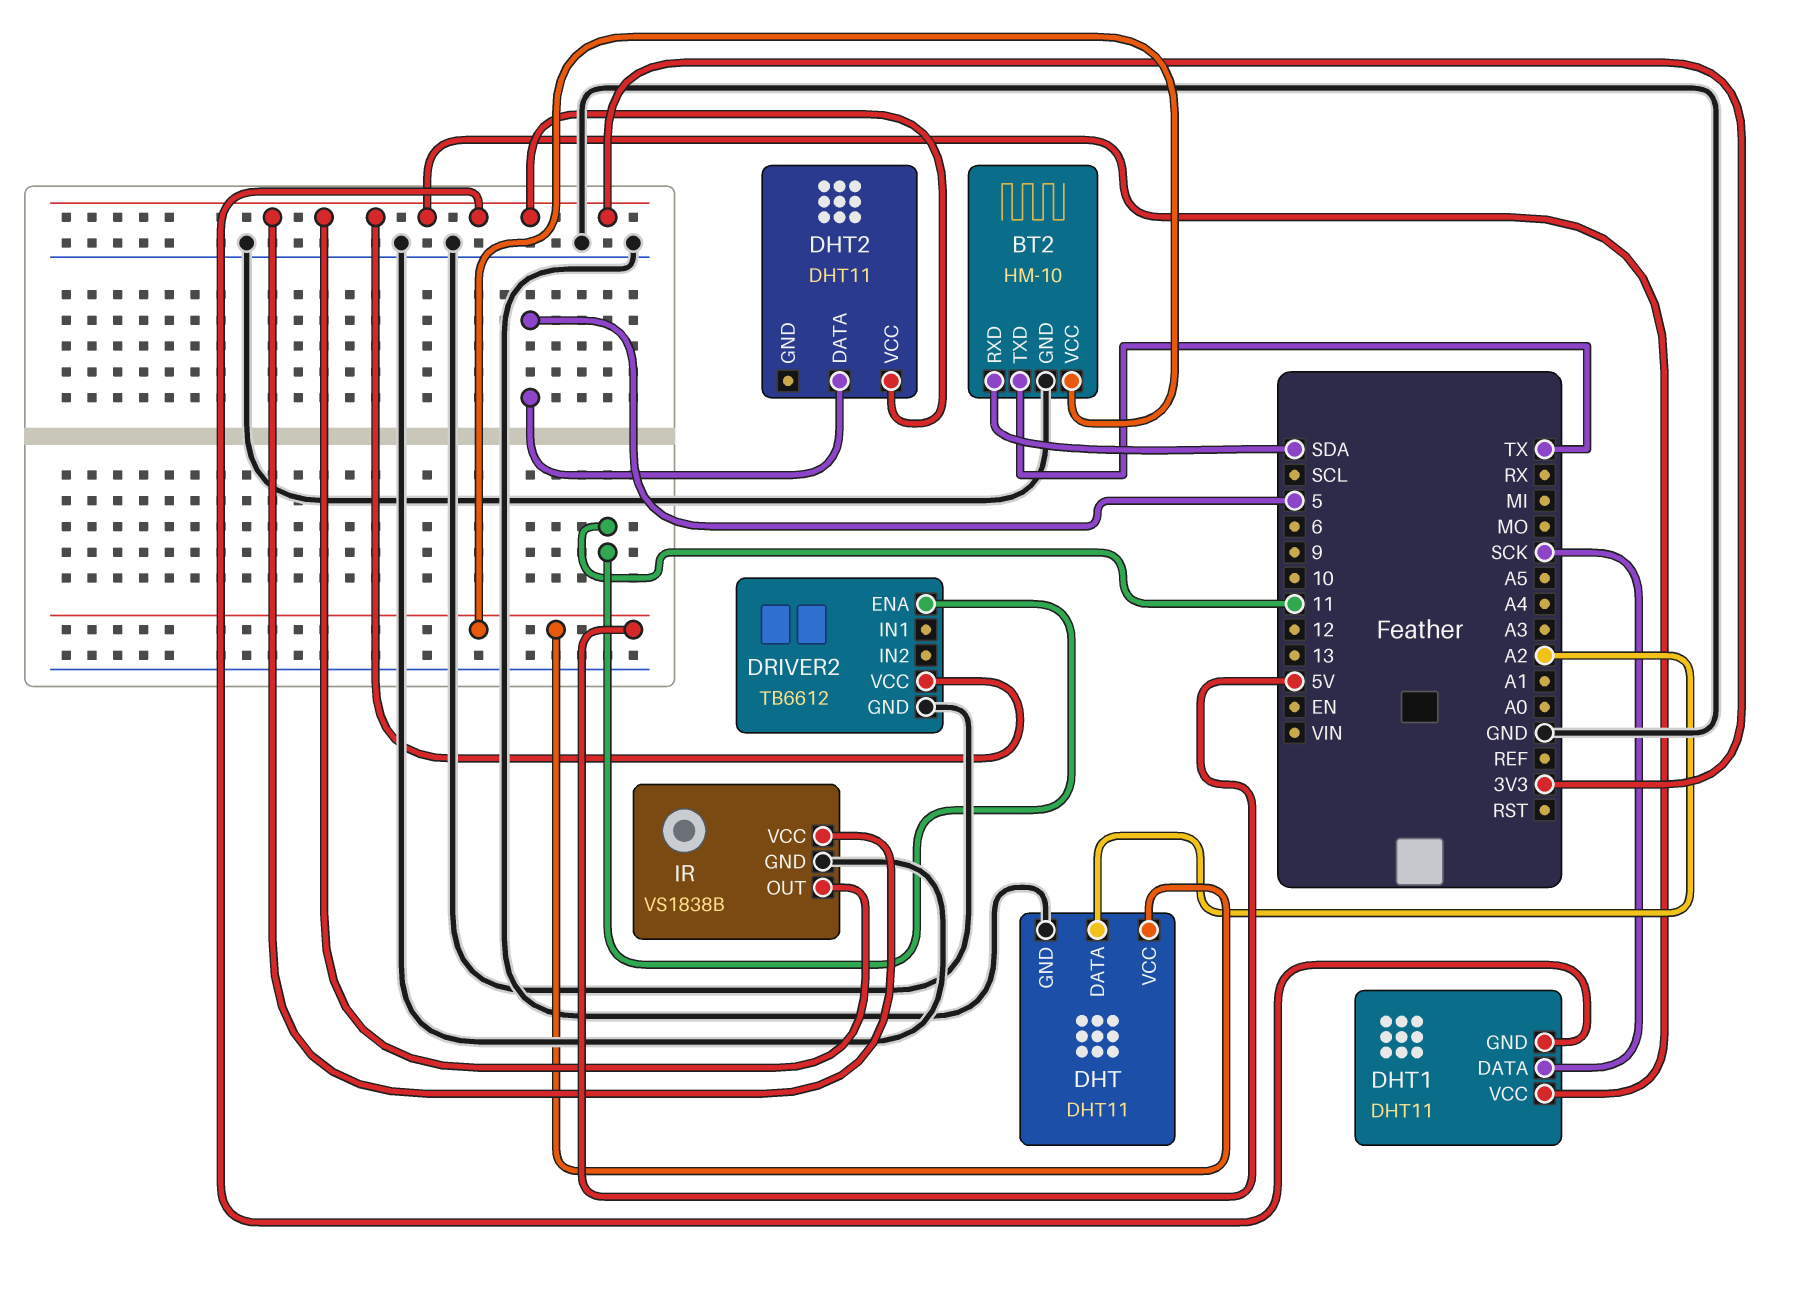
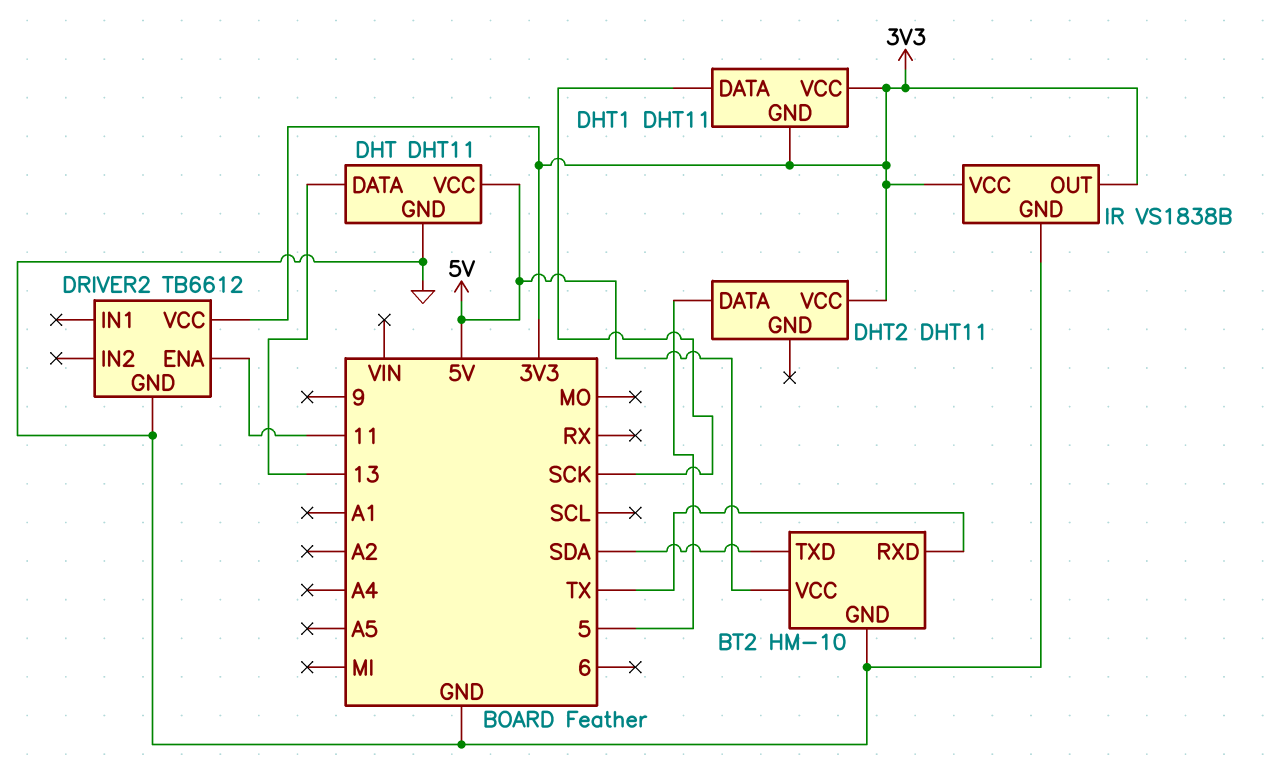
BT2 pin RXD: SDA -> TX
BT2 pin TXD: TX -> SDA
DHT pin DATA: A2 -> 13

